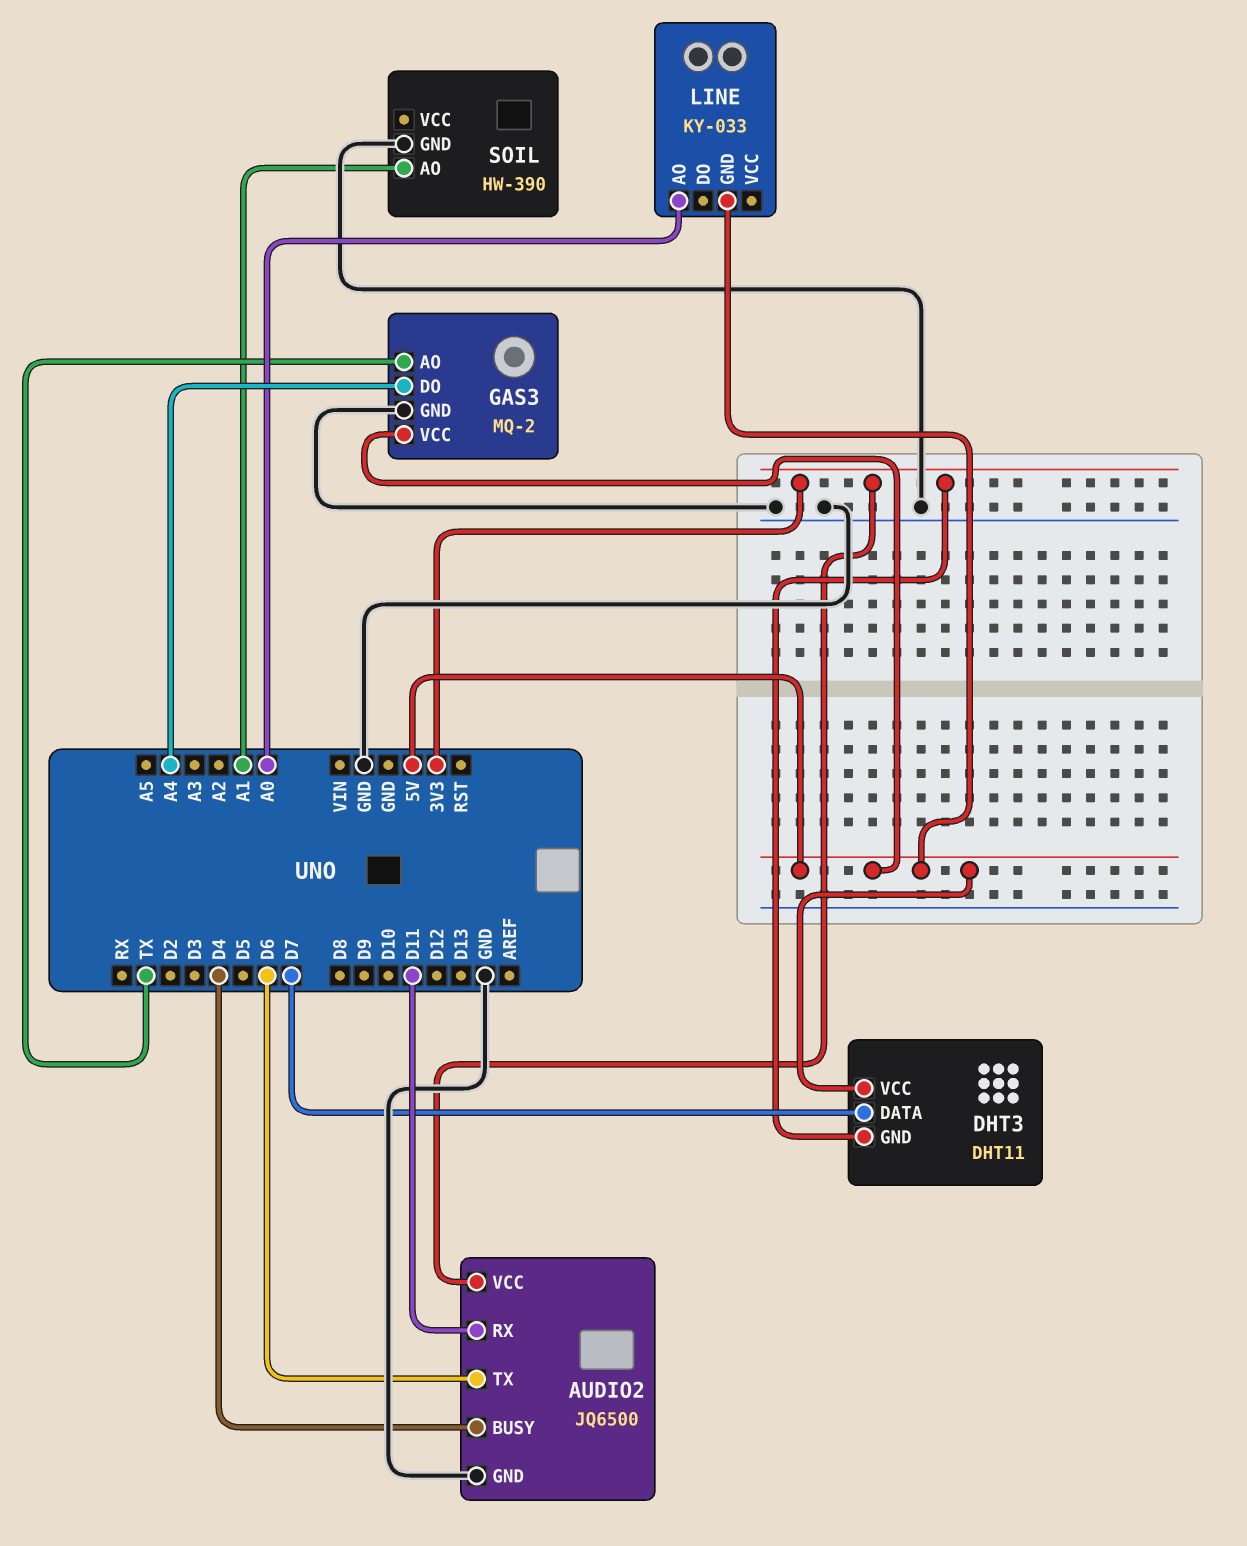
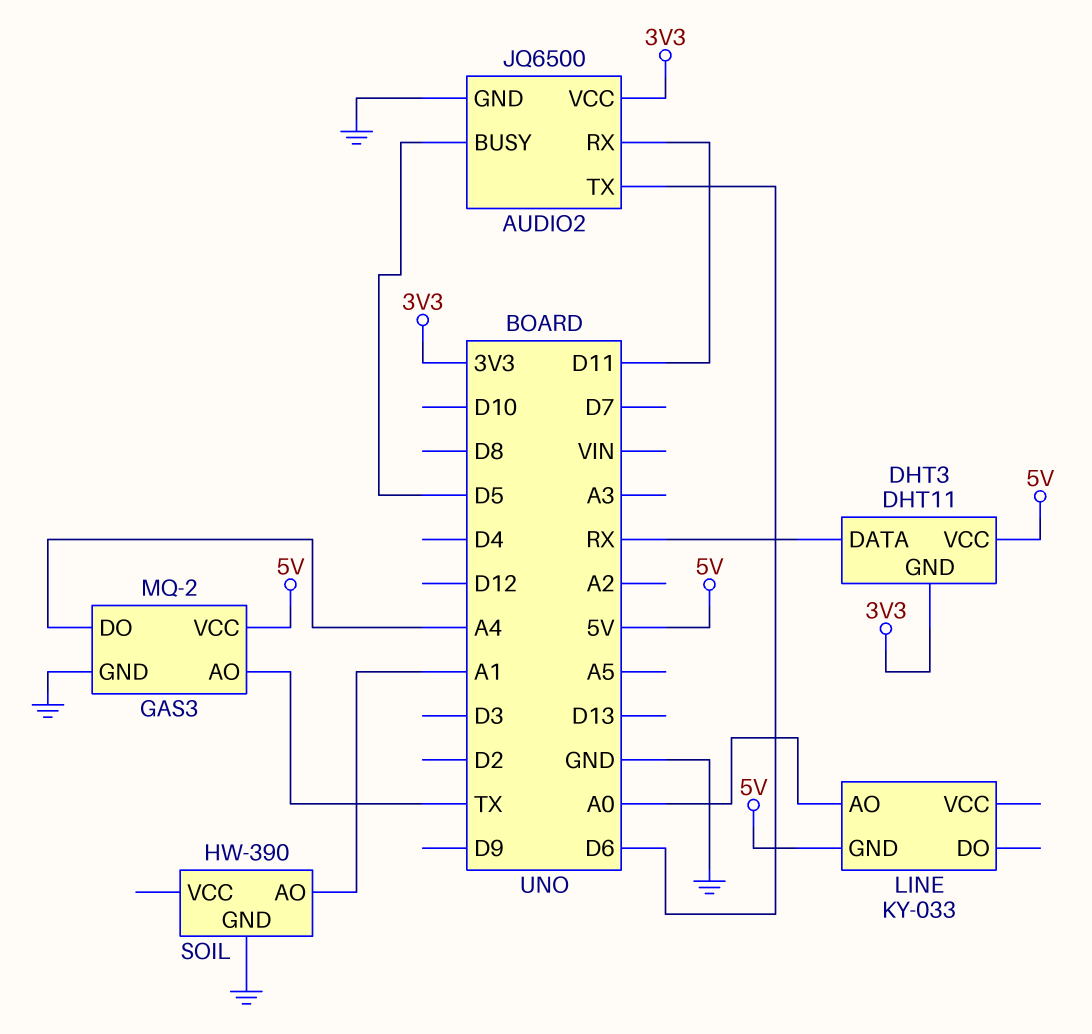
AUDIO2 pin BUSY: D4 -> D5
DHT3 pin DATA: D7 -> RX

